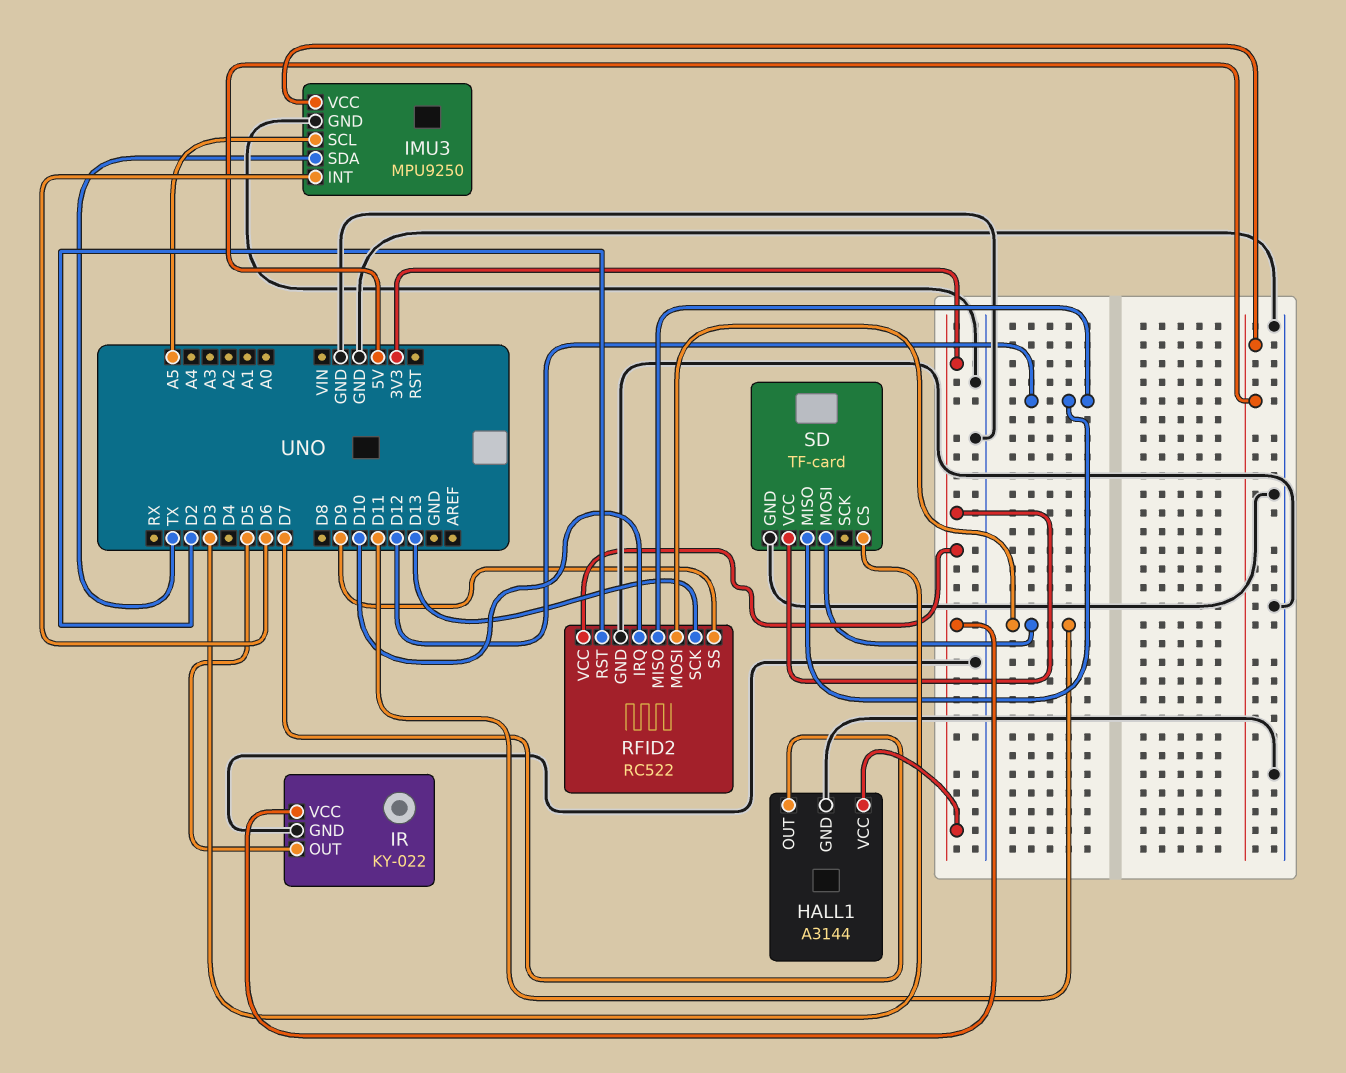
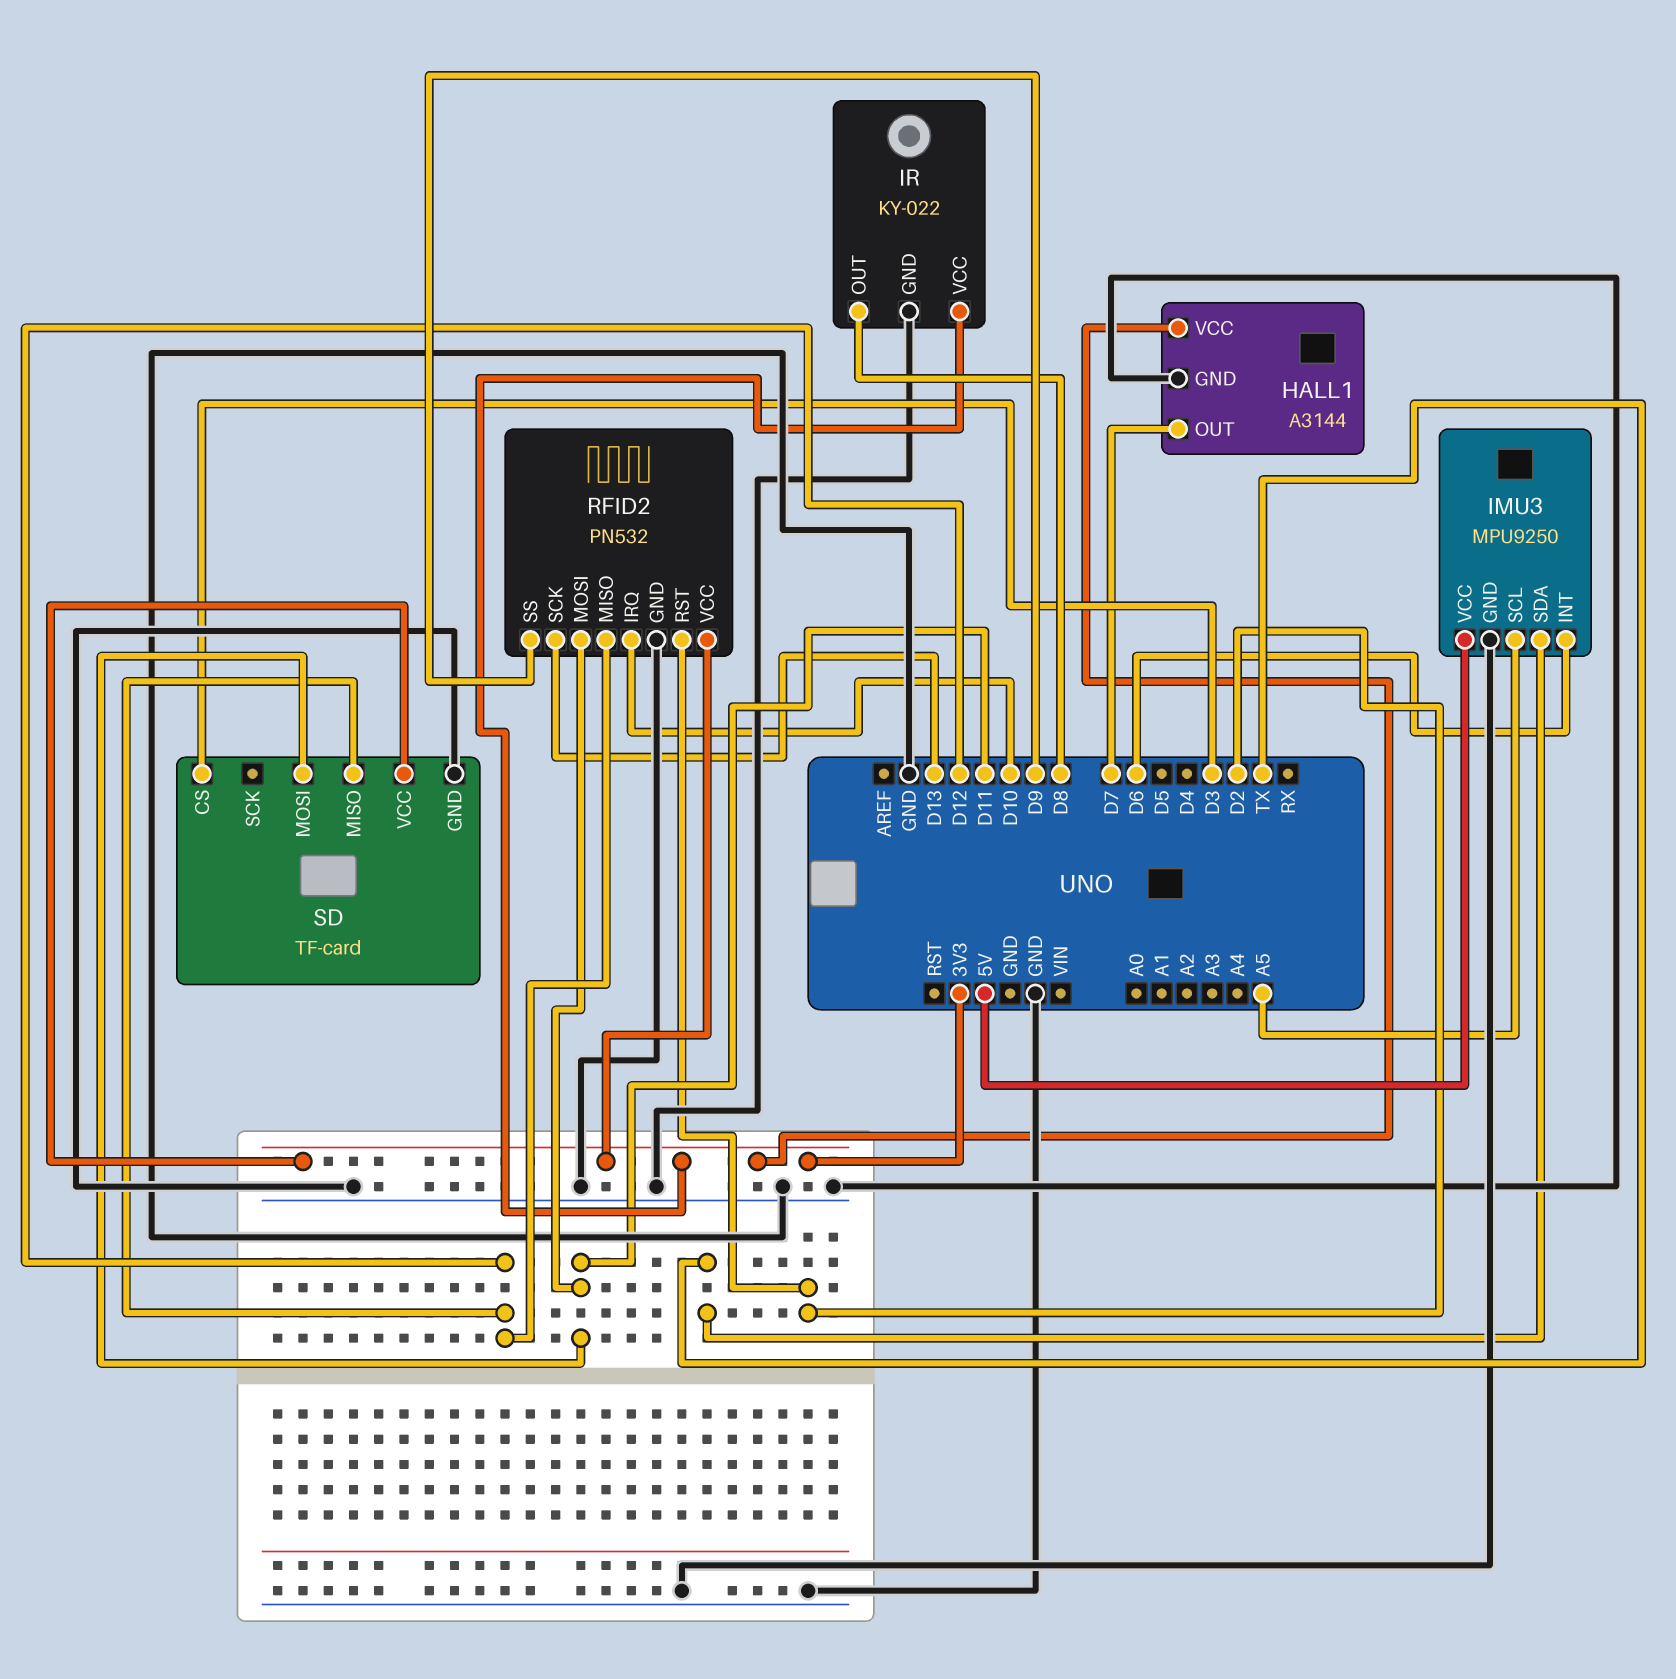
IR pin OUT: D5 -> D8
RFID2: RC522 -> PN532

